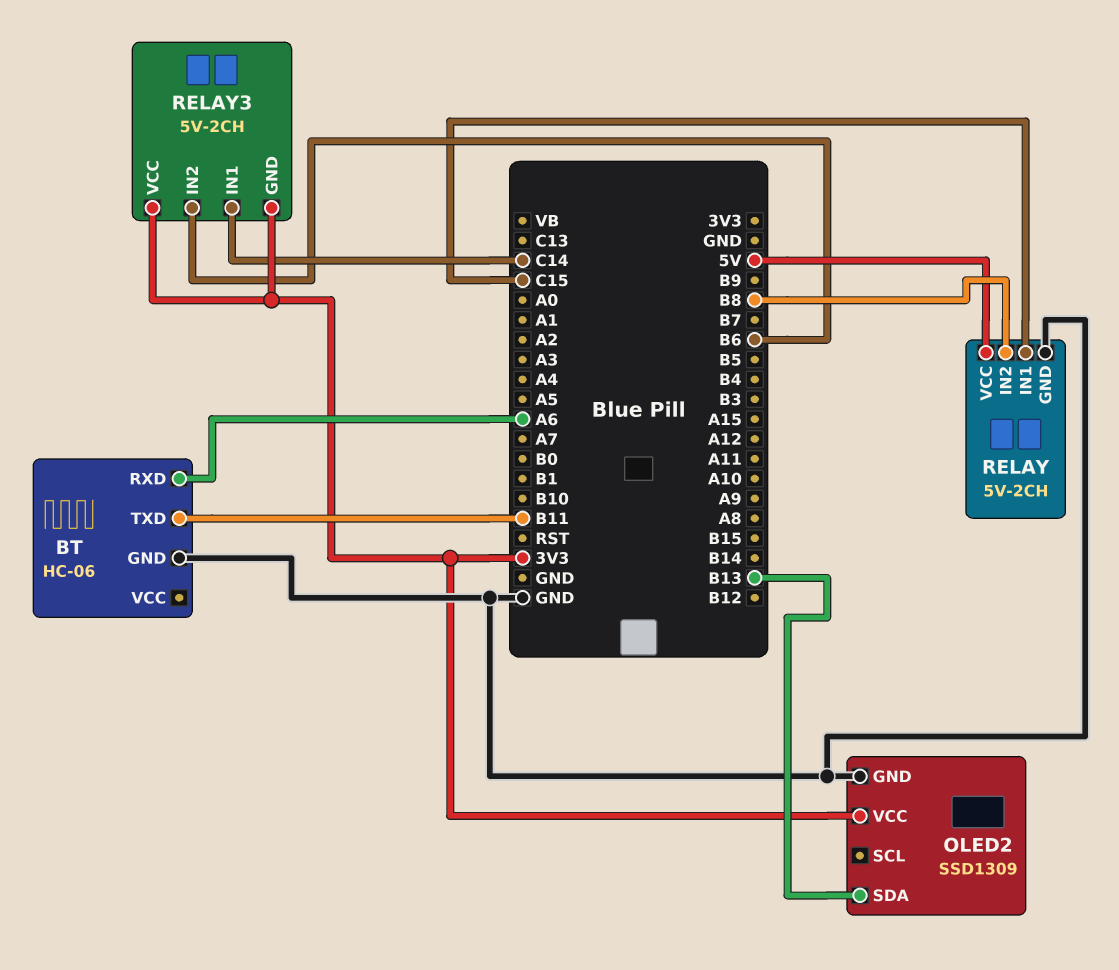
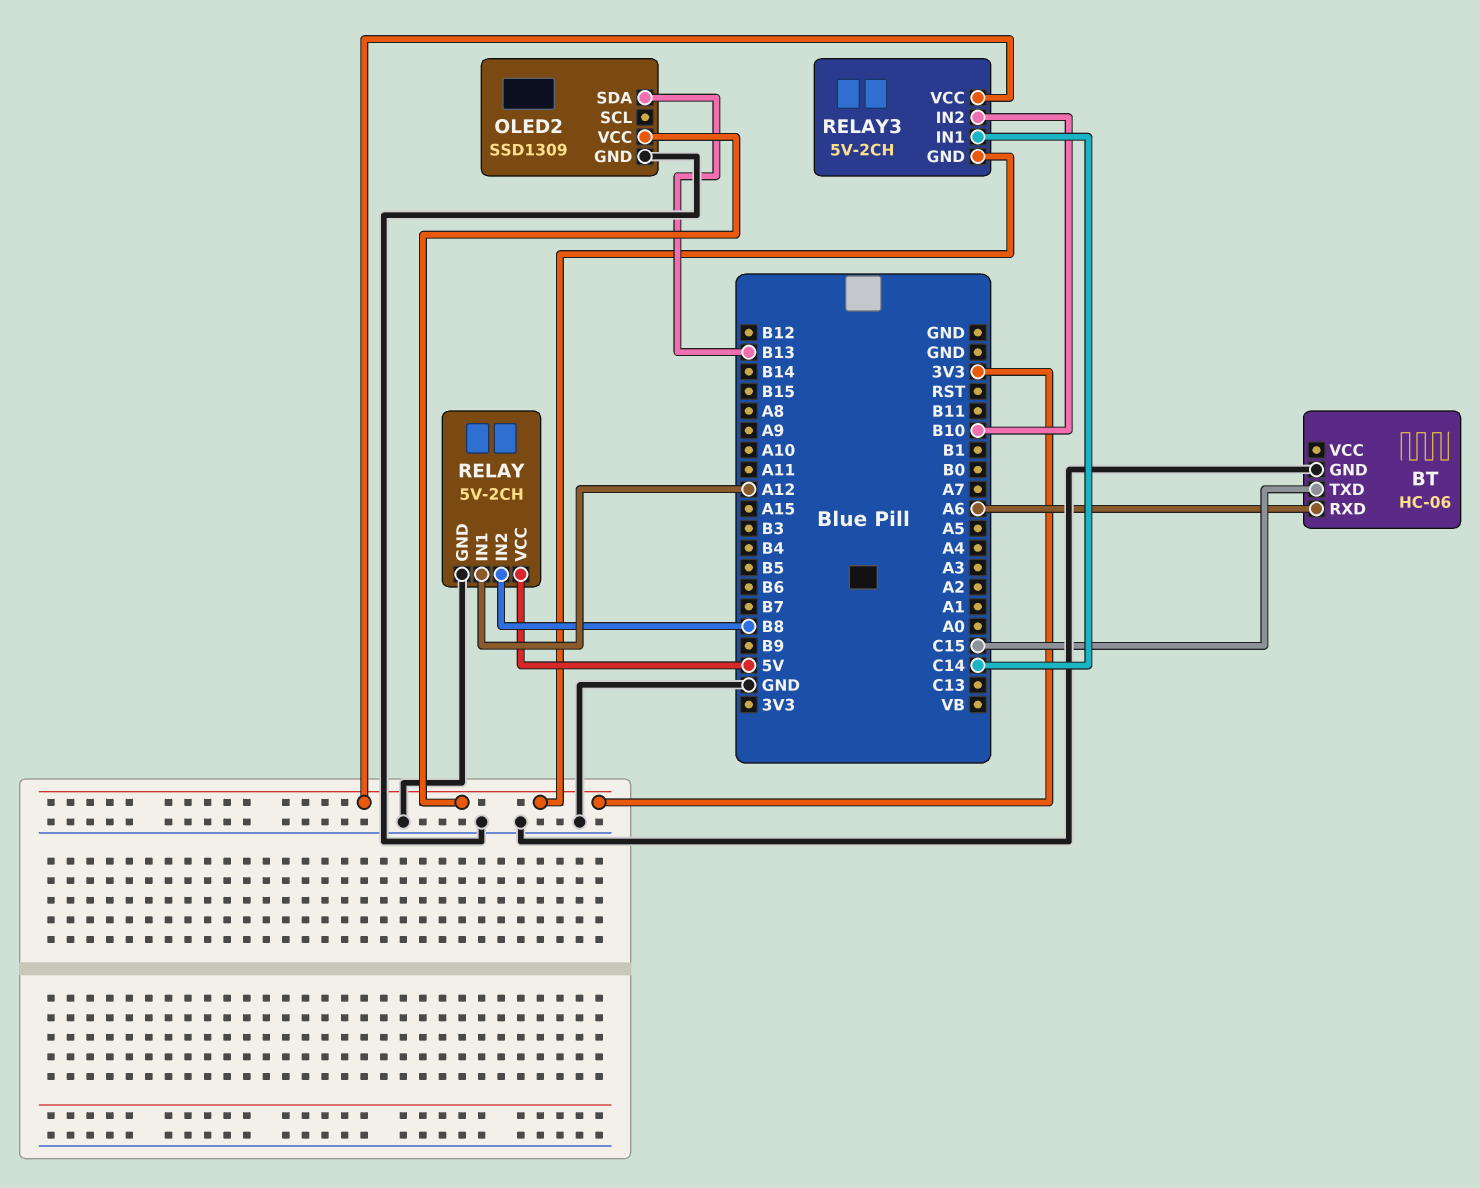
BT pin TXD: B11 -> C15
RELAY pin IN1: C15 -> A12
RELAY3 pin IN2: B6 -> B10

